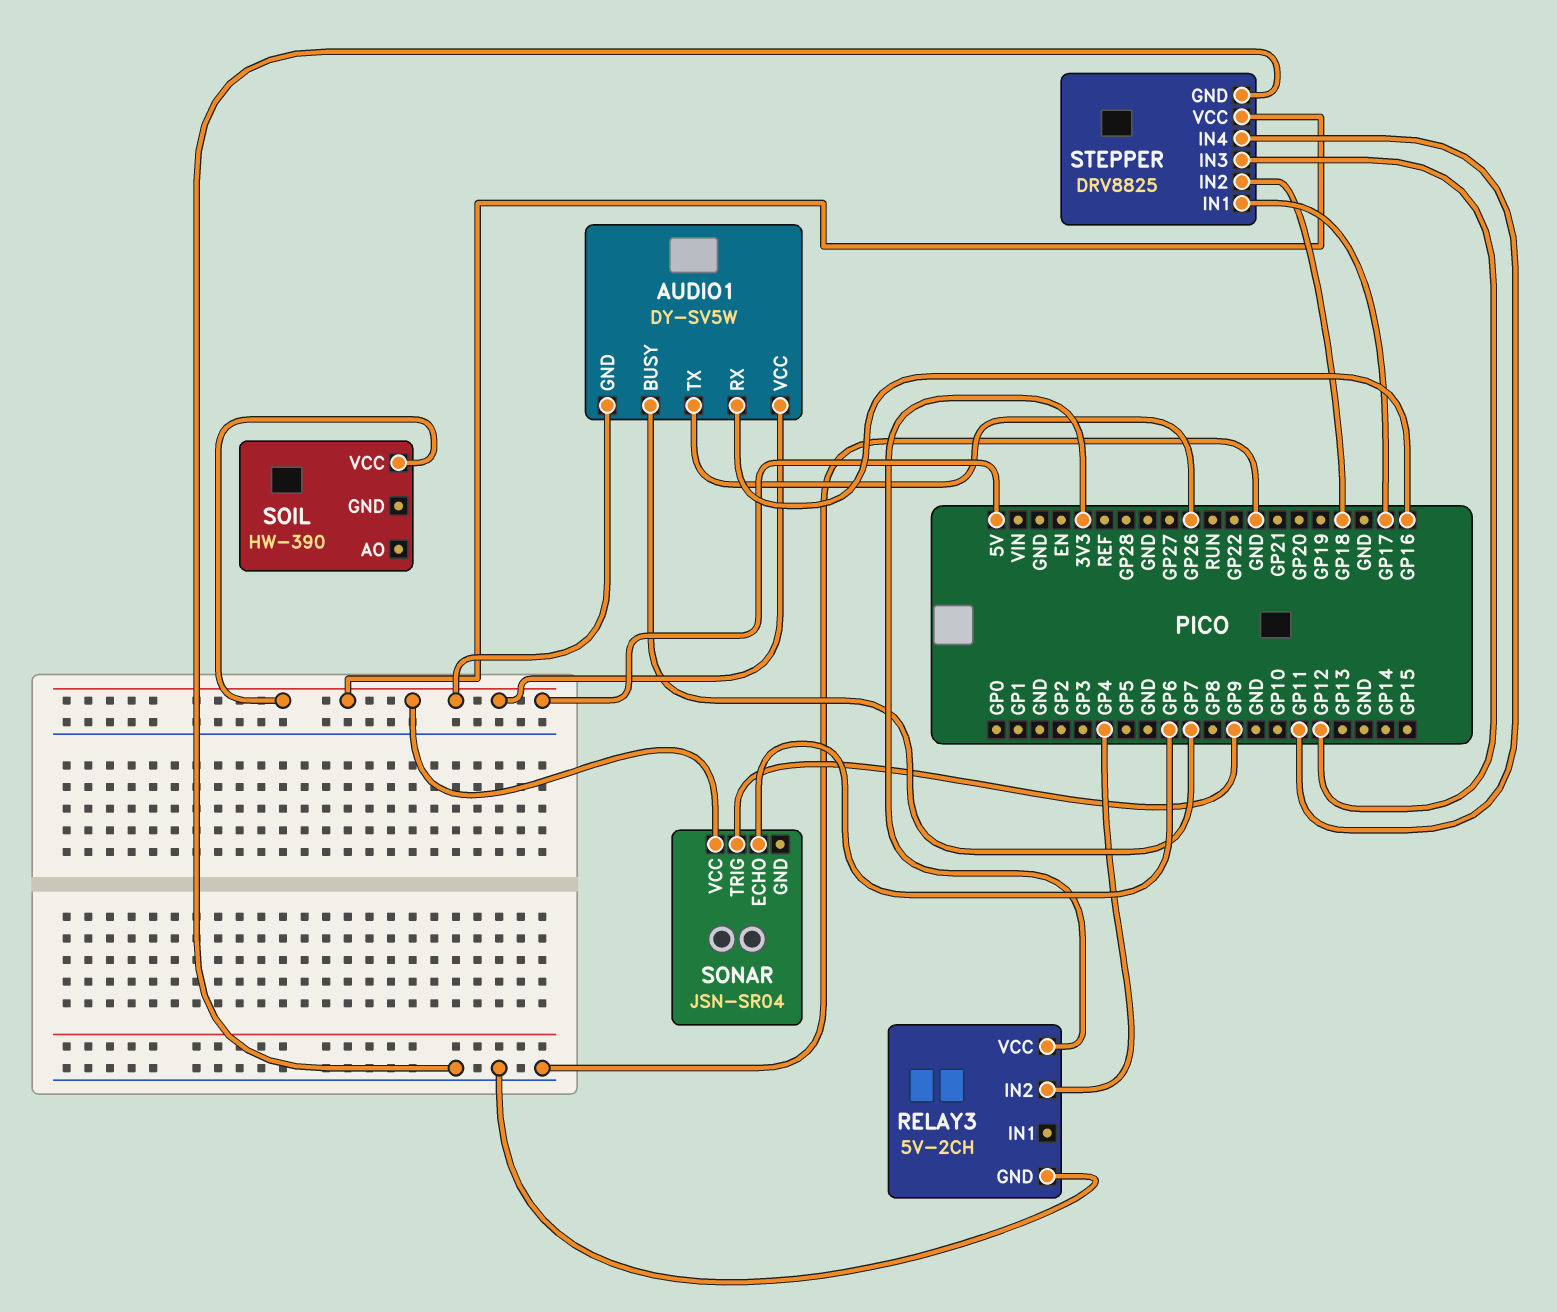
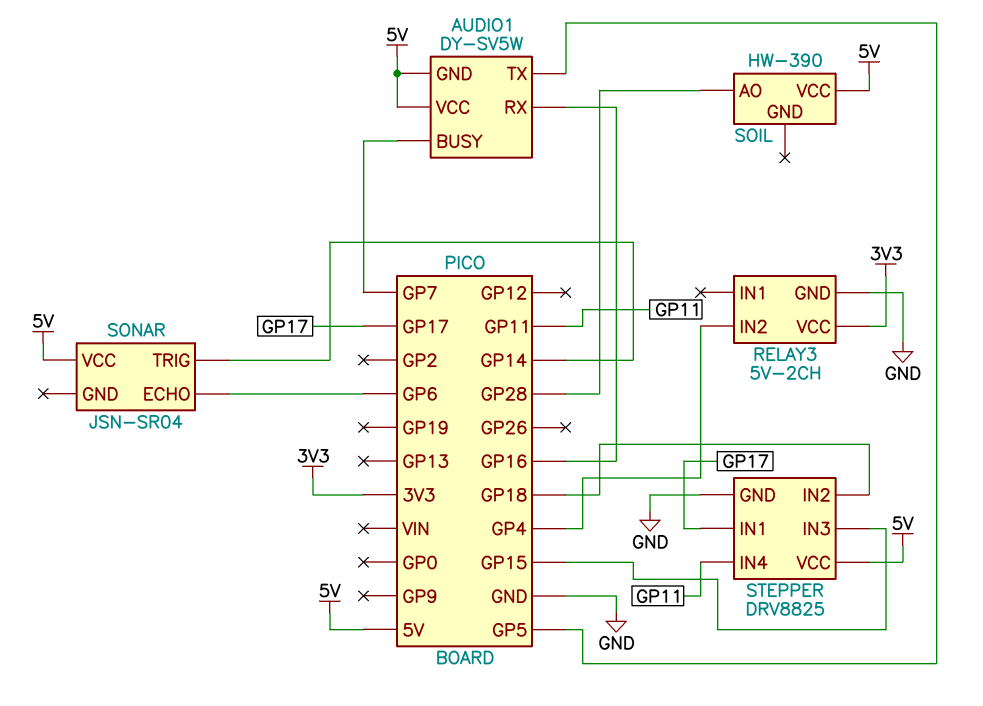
AUDIO1 pin TX: GP26 -> GP5
SOIL pin AO: none -> GP28
SONAR pin TRIG: GP9 -> GP14
STEPPER pin IN3: GP12 -> GP15

